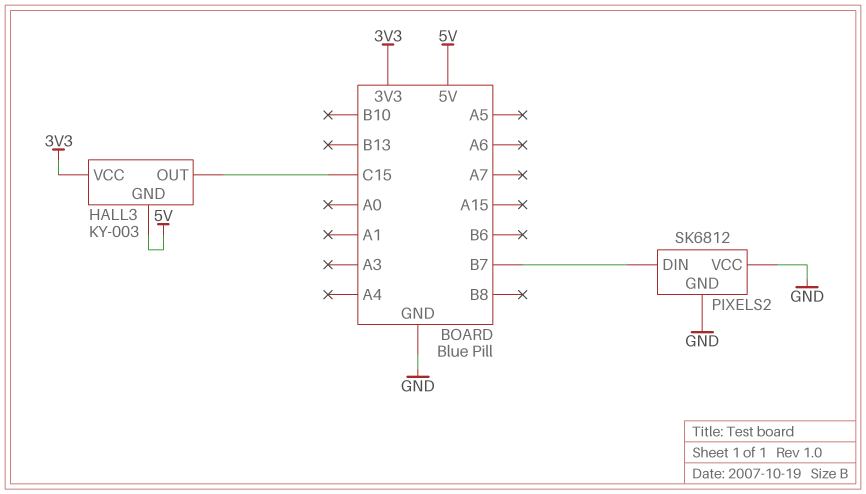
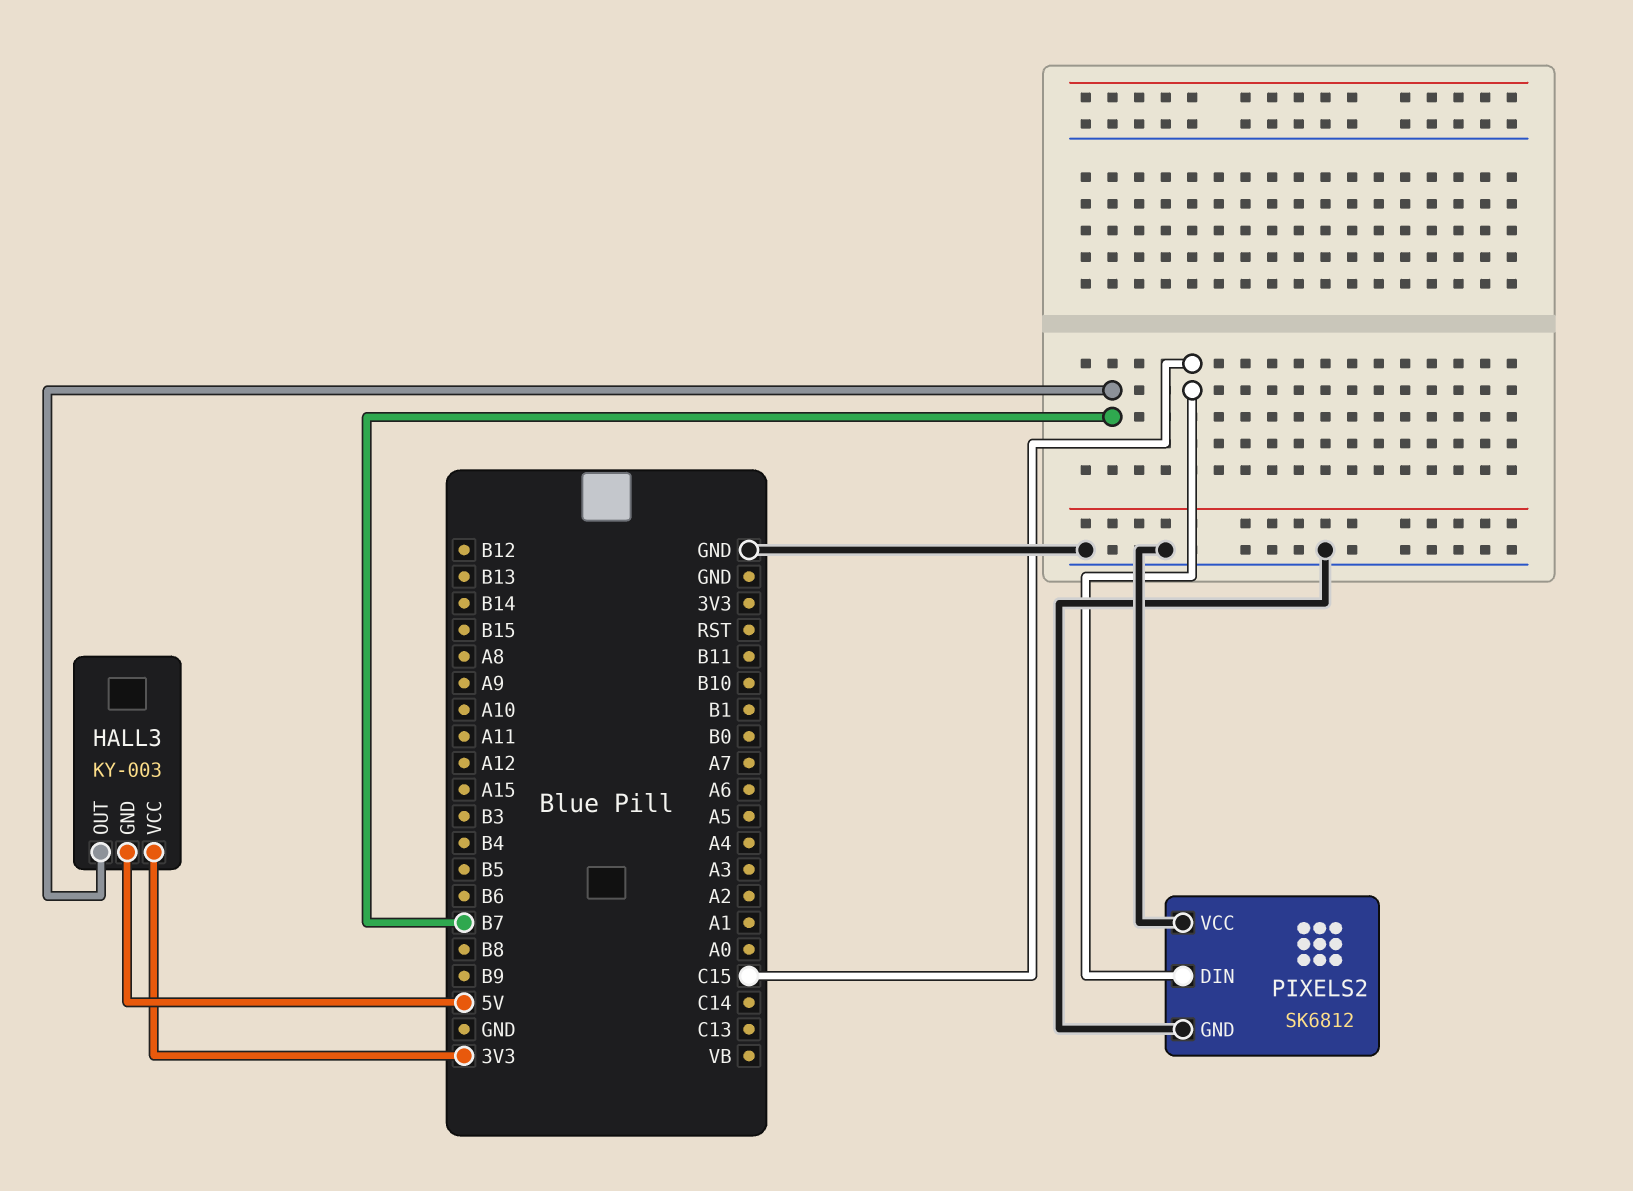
HALL3 pin OUT: C15 -> B7
PIXELS2 pin DIN: B7 -> C15

